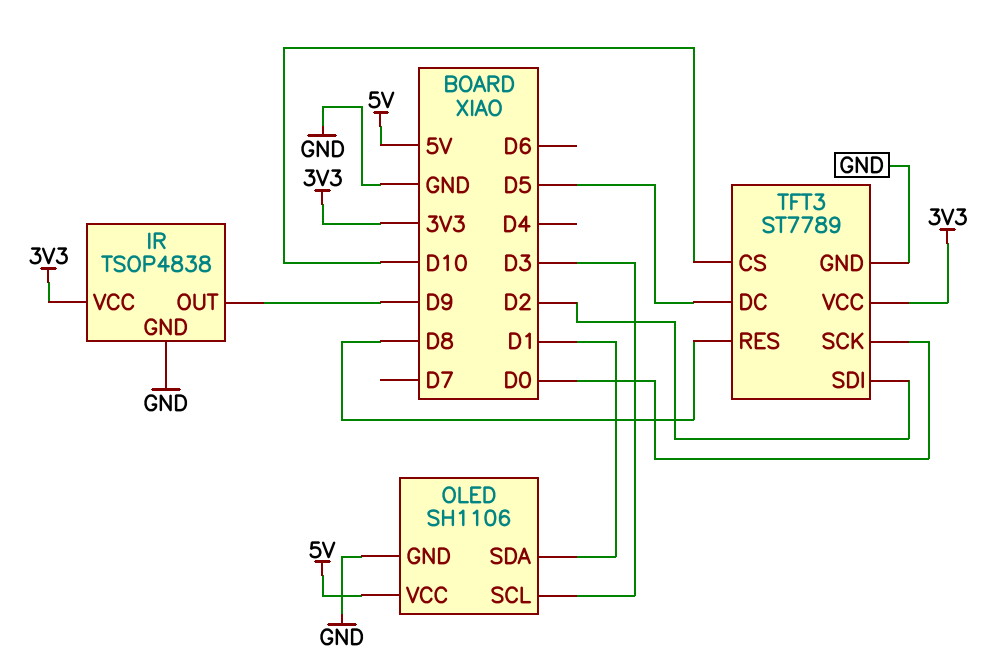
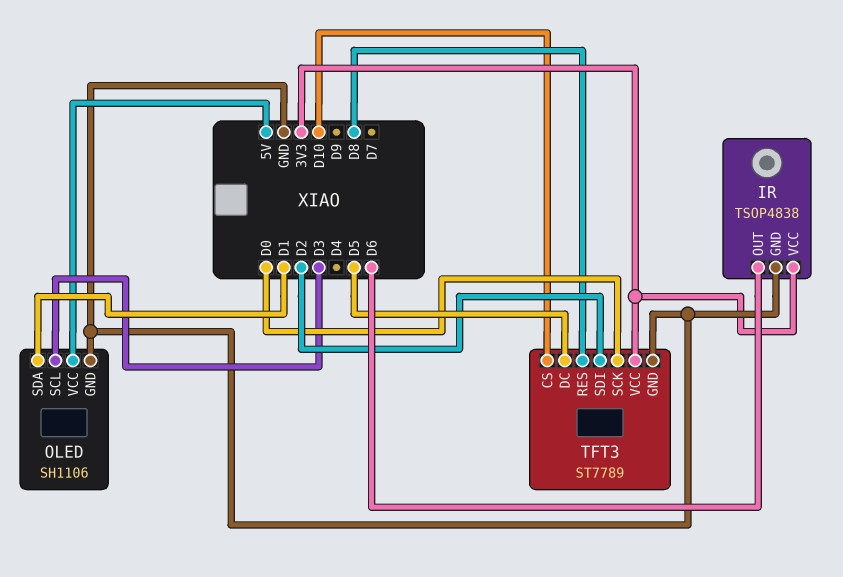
IR pin OUT: D9 -> D6

